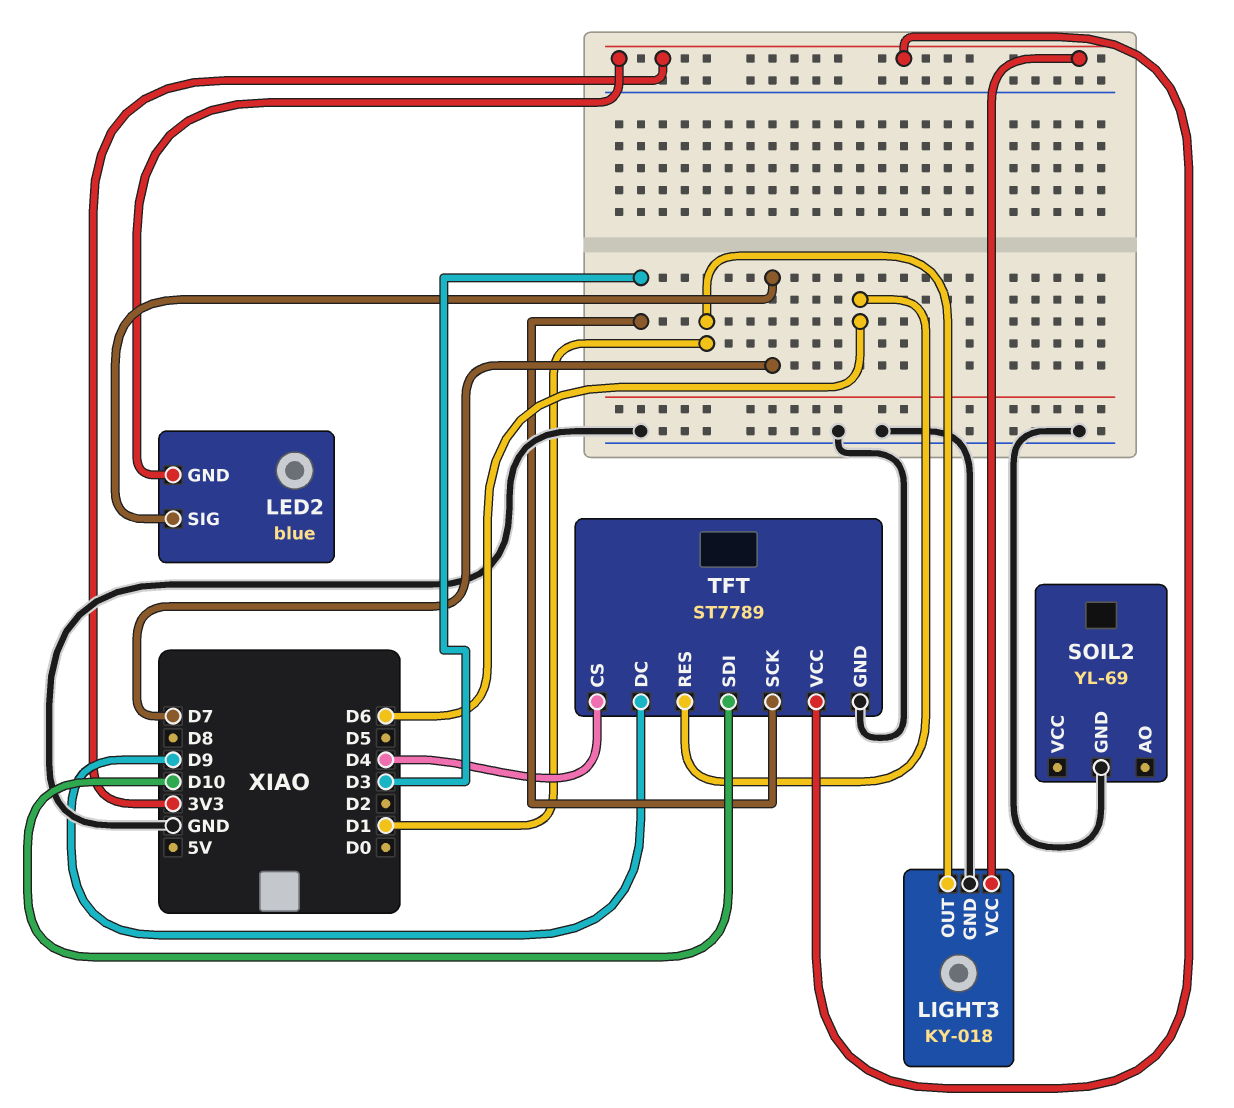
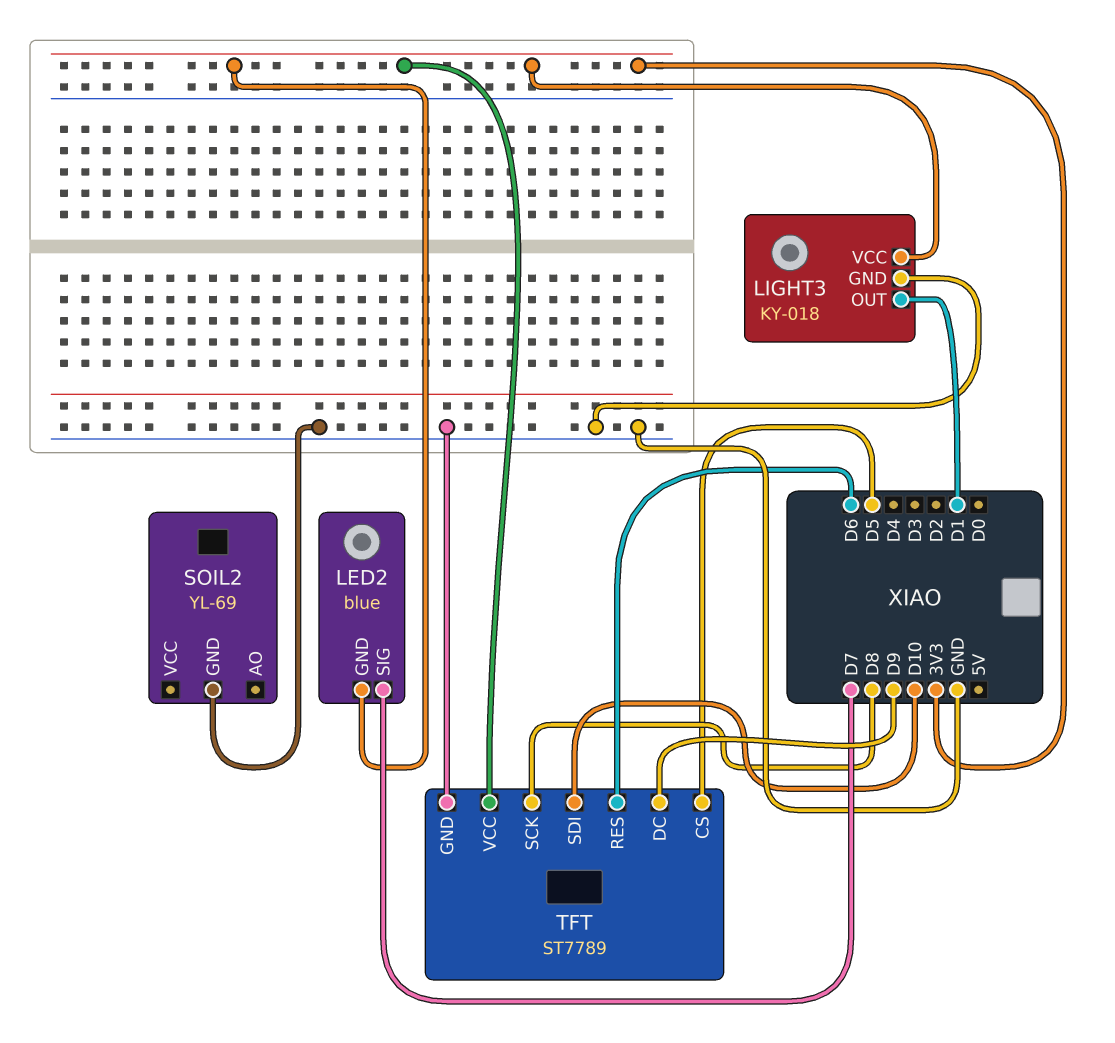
TFT pin CS: D4 -> D5
TFT pin SCK: D3 -> D8

